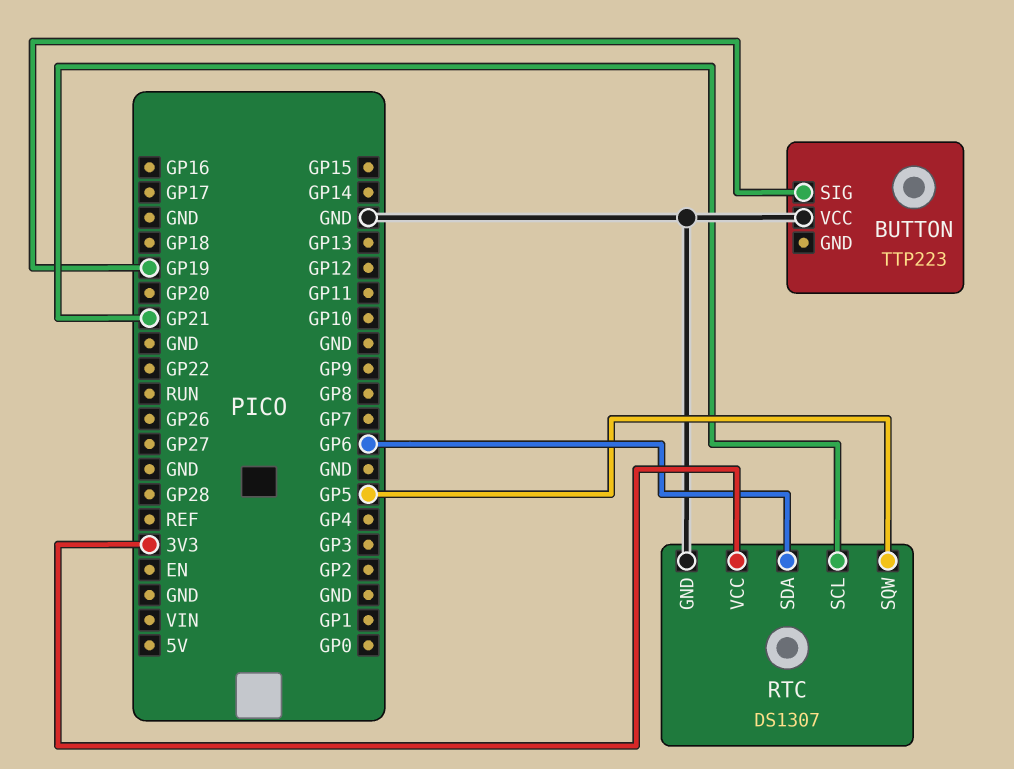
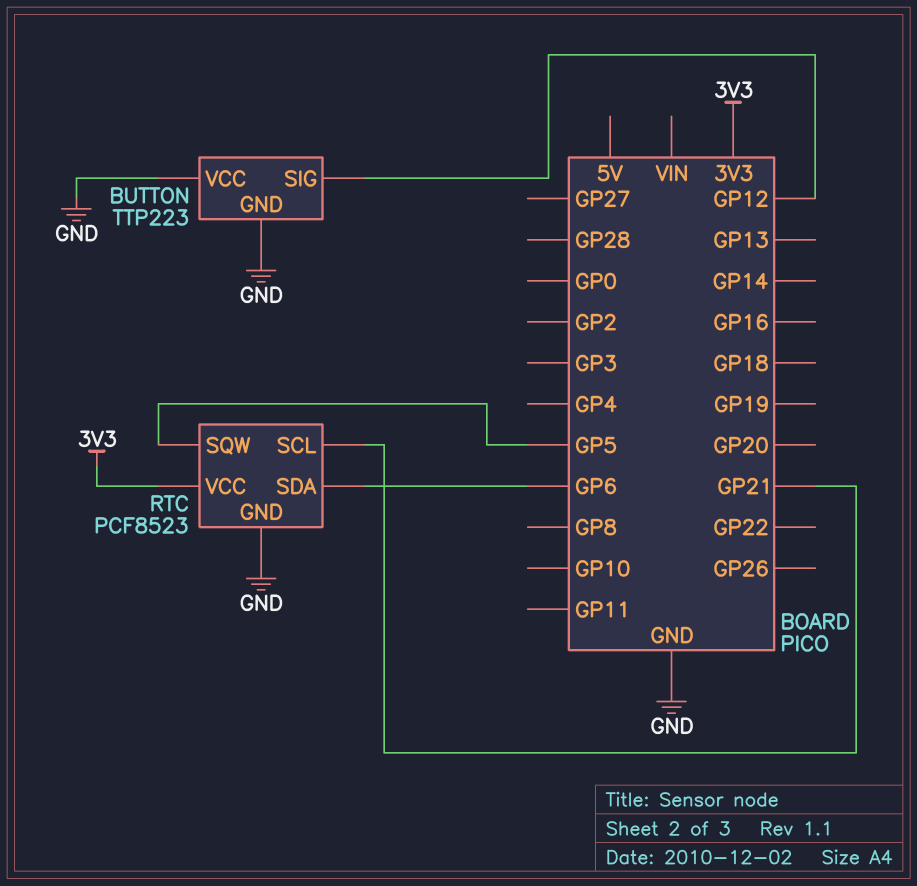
BUTTON pin GND: none -> GND
BUTTON pin SIG: GP19 -> GP12
RTC: DS1307 -> PCF8523

